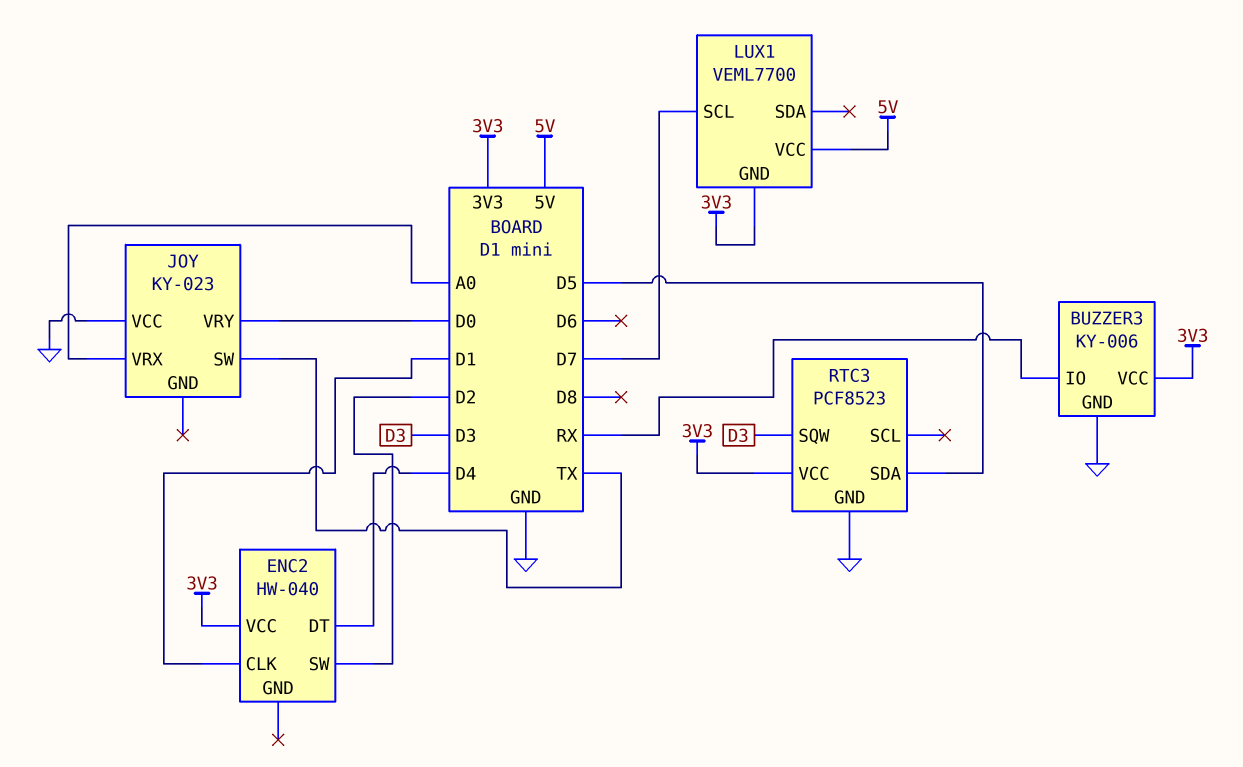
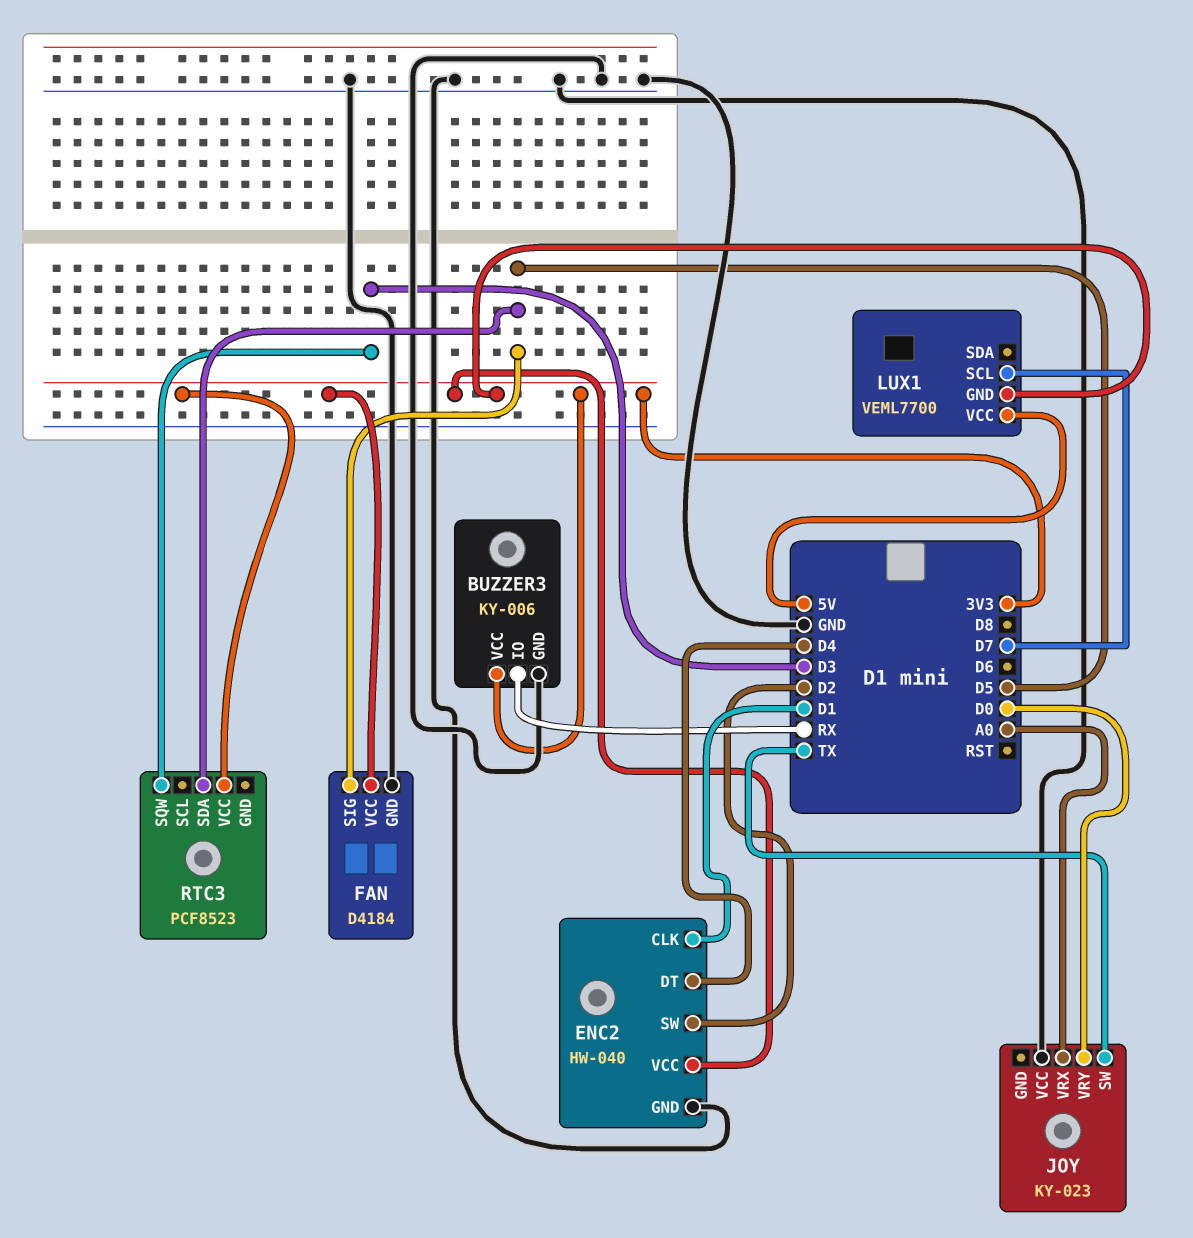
ENC2 pin GND: none -> GND
FAN: none -> D4184
FAN pin GND: none -> GND
FAN pin SIG: none -> D5
FAN pin VCC: none -> 3V3
RTC3 pin GND: GND -> none

